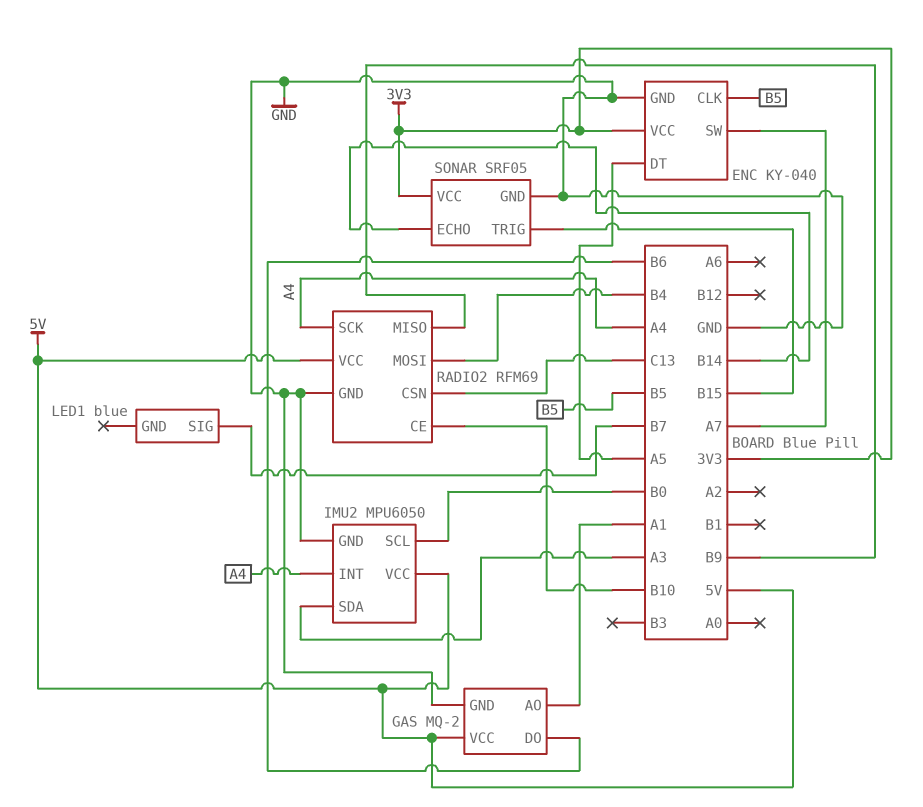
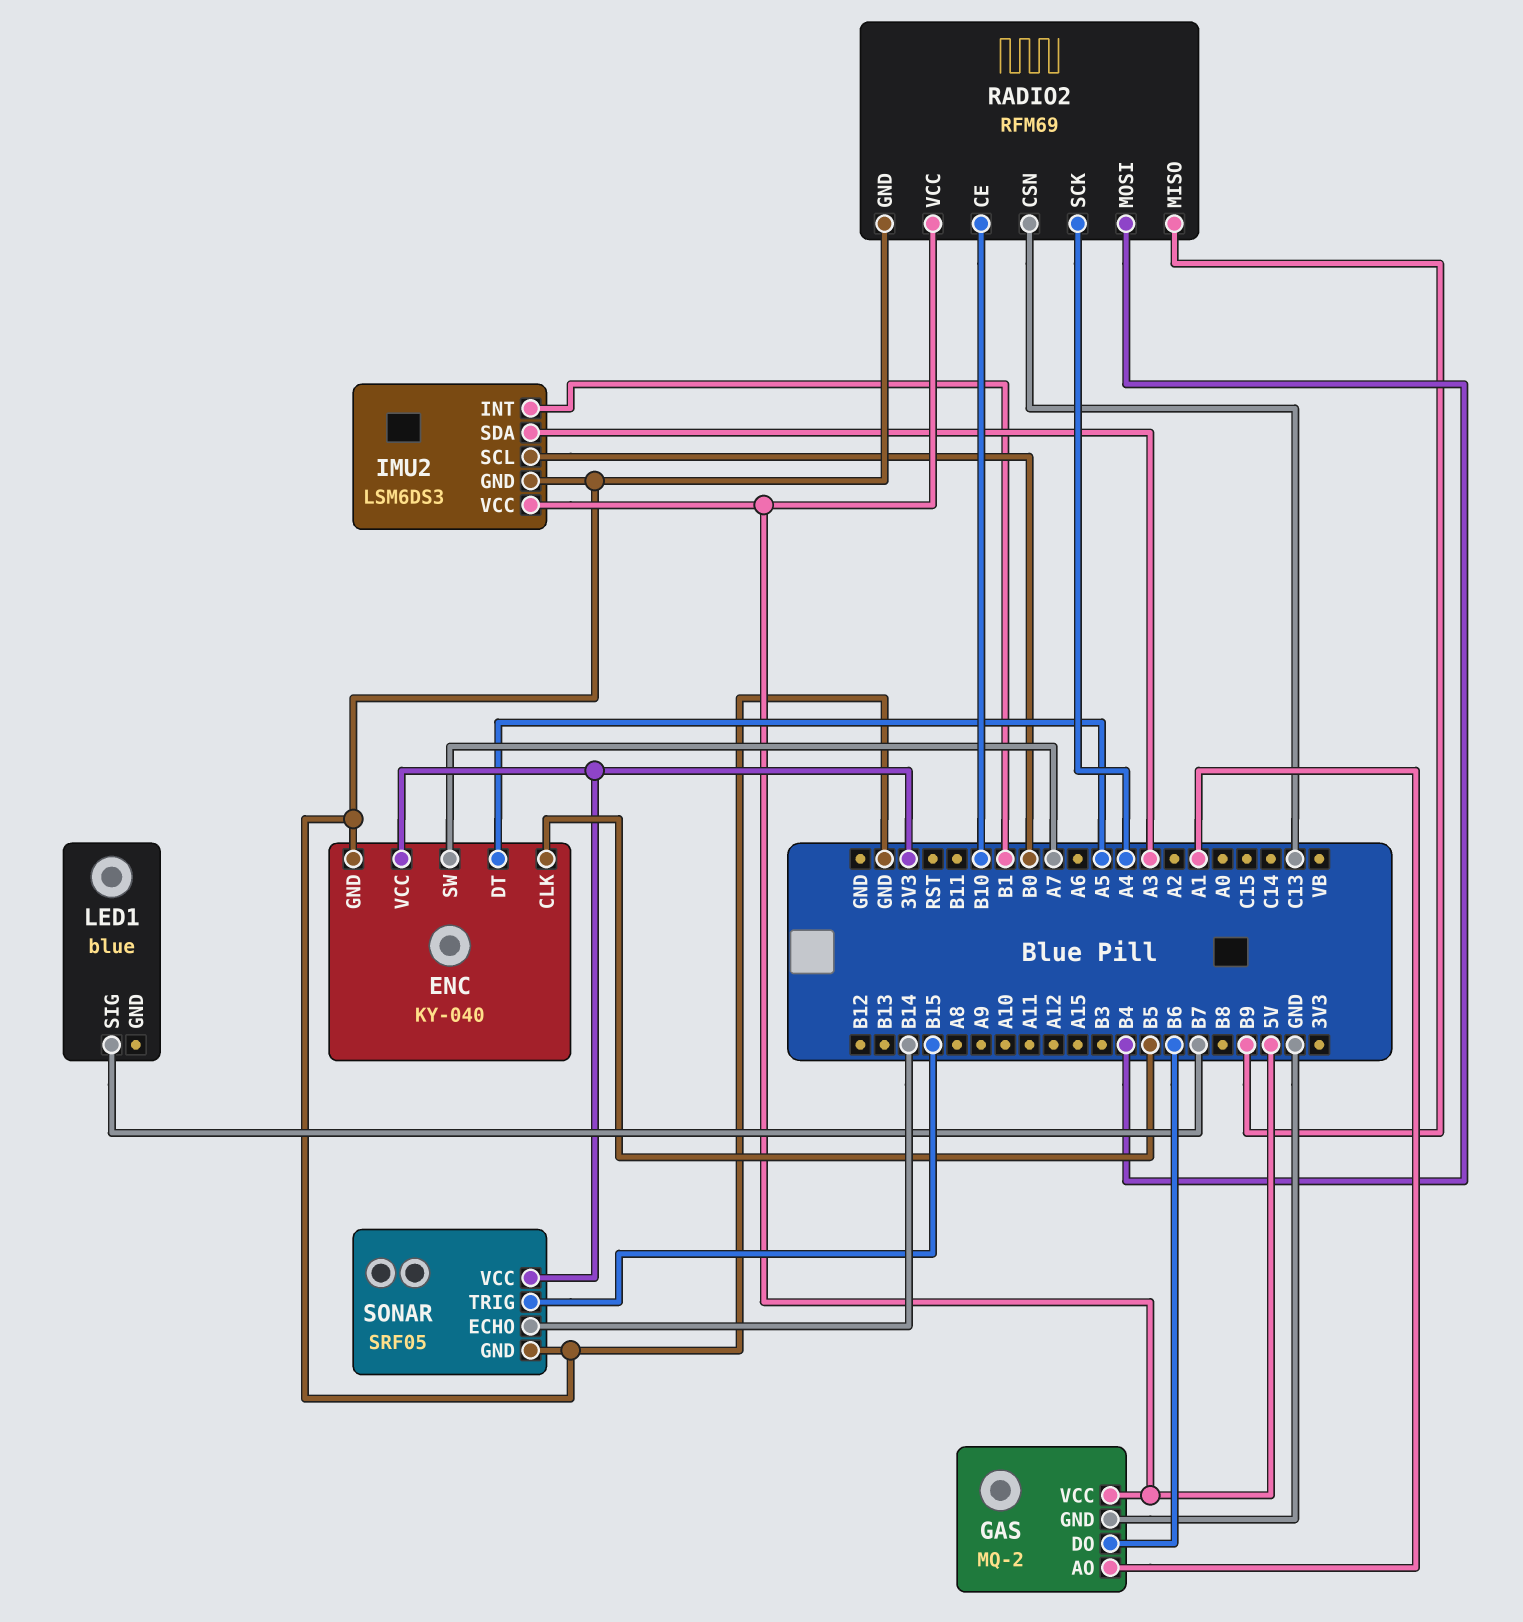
IMU2: MPU6050 -> LSM6DS3
IMU2 pin INT: A4 -> B1

